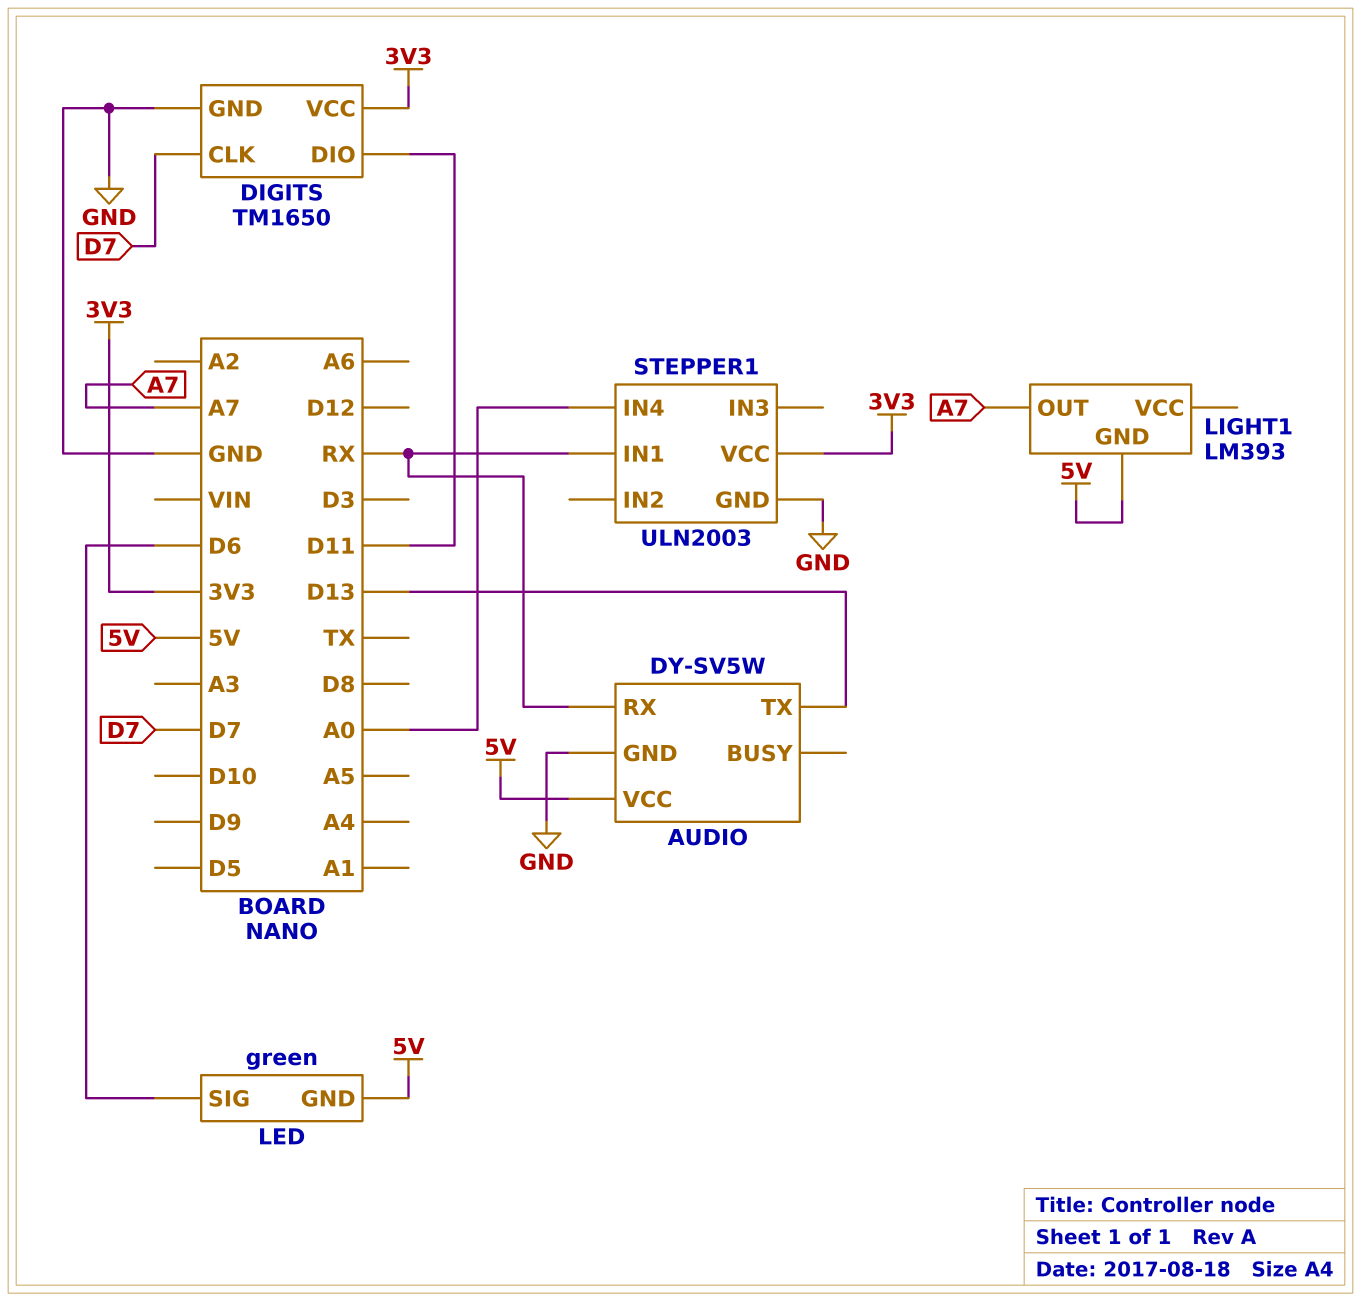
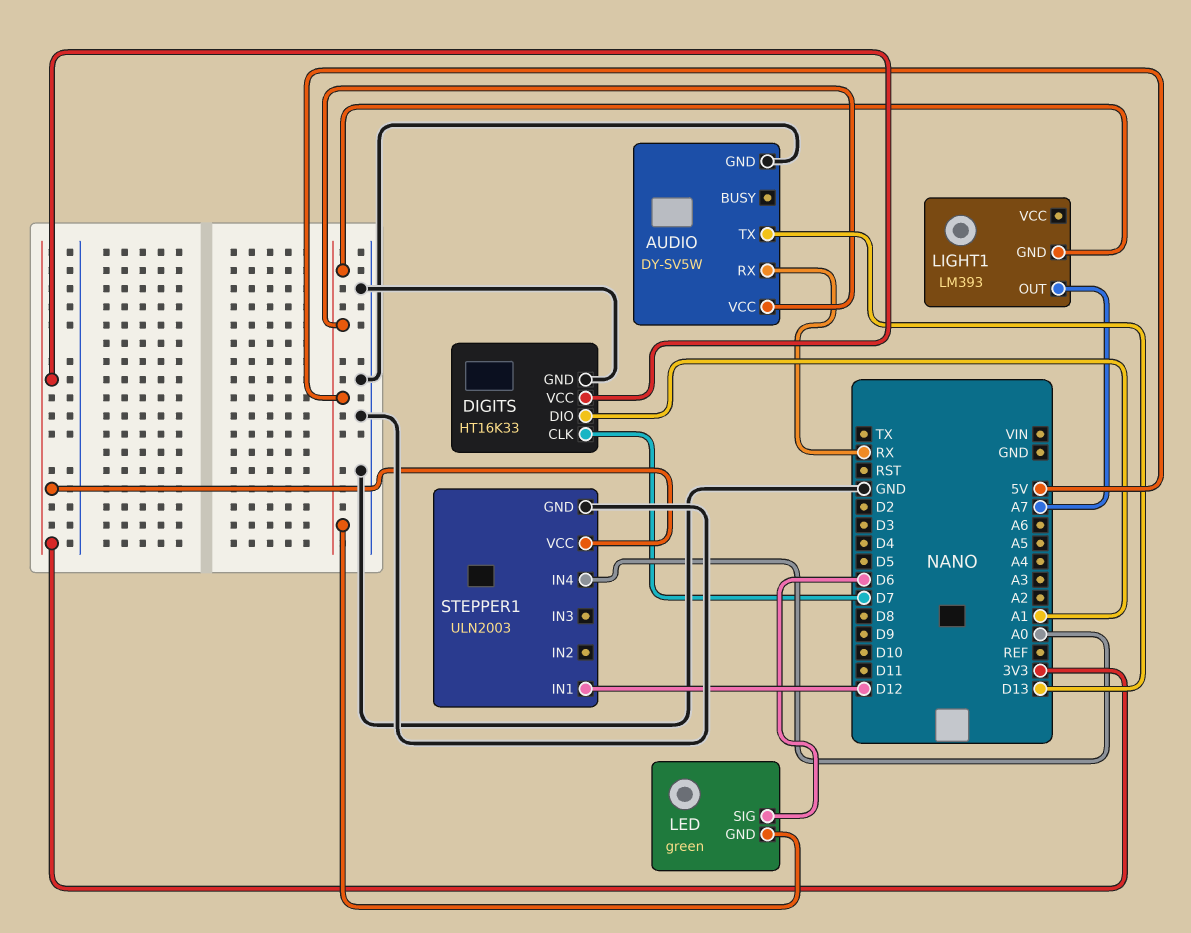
DIGITS: TM1650 -> HT16K33
DIGITS pin DIO: D11 -> A1
STEPPER1 pin IN1: RX -> D12

